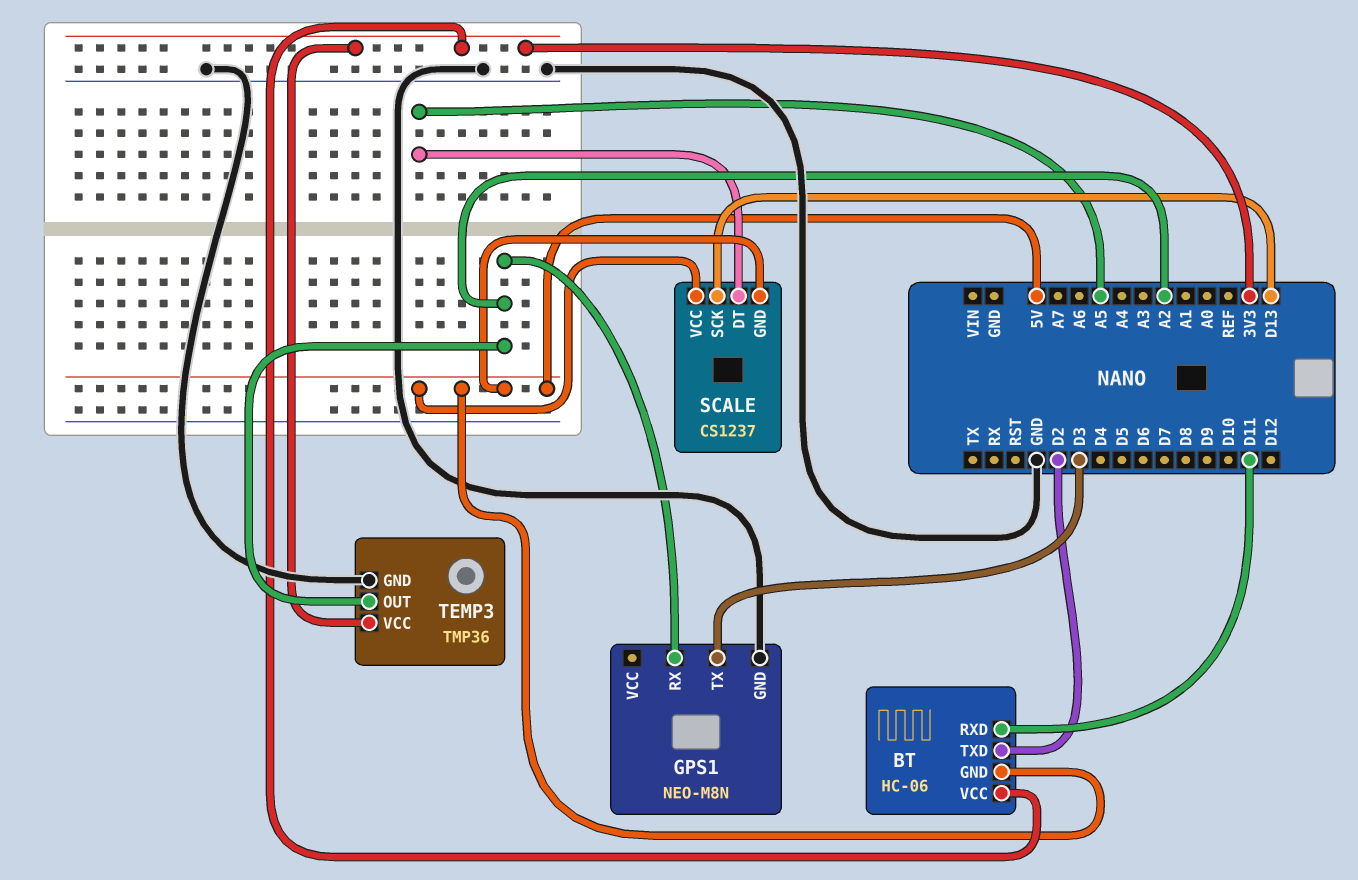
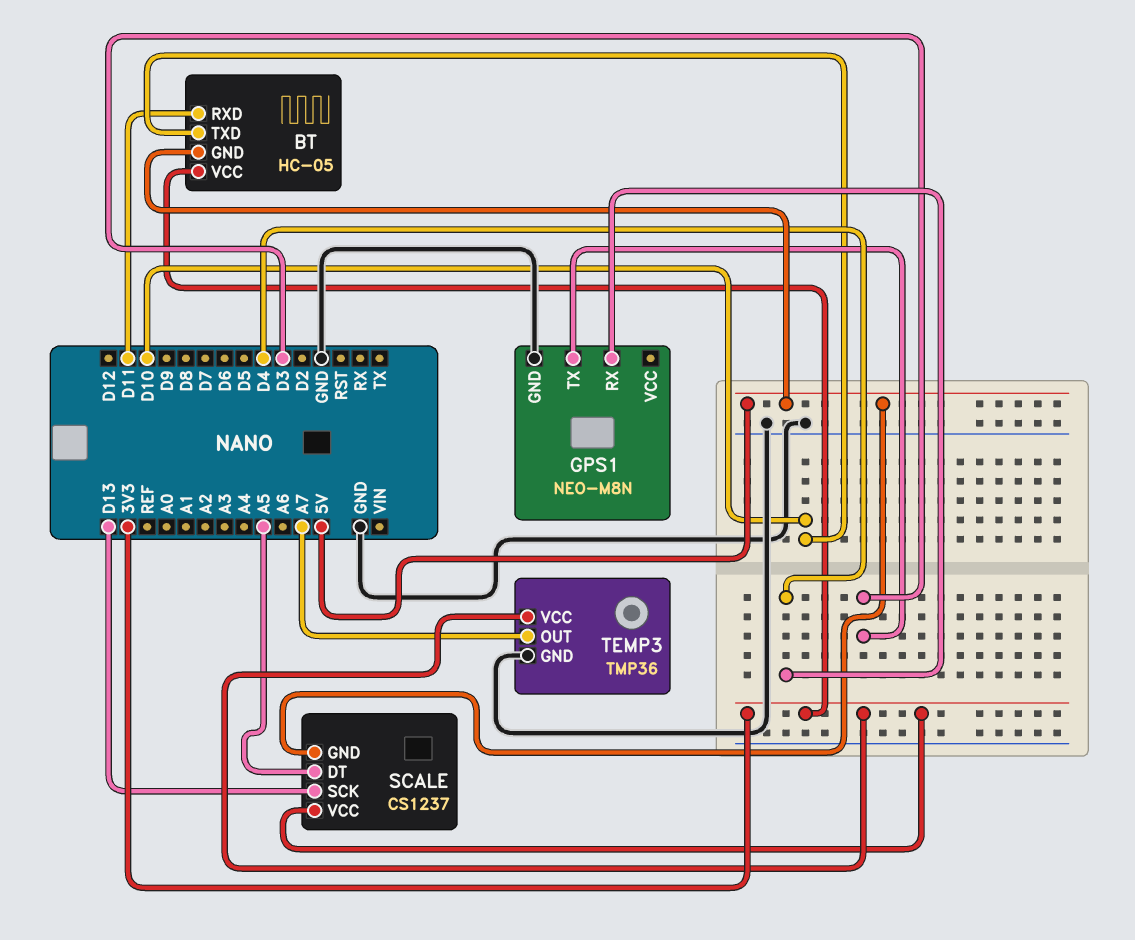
BT: HC-06 -> HC-05
BT pin TXD: D2 -> D10
GPS1 pin RX: A2 -> D4
SCALE pin VCC: 5V -> 3V3
TEMP3 pin OUT: A2 -> A7

